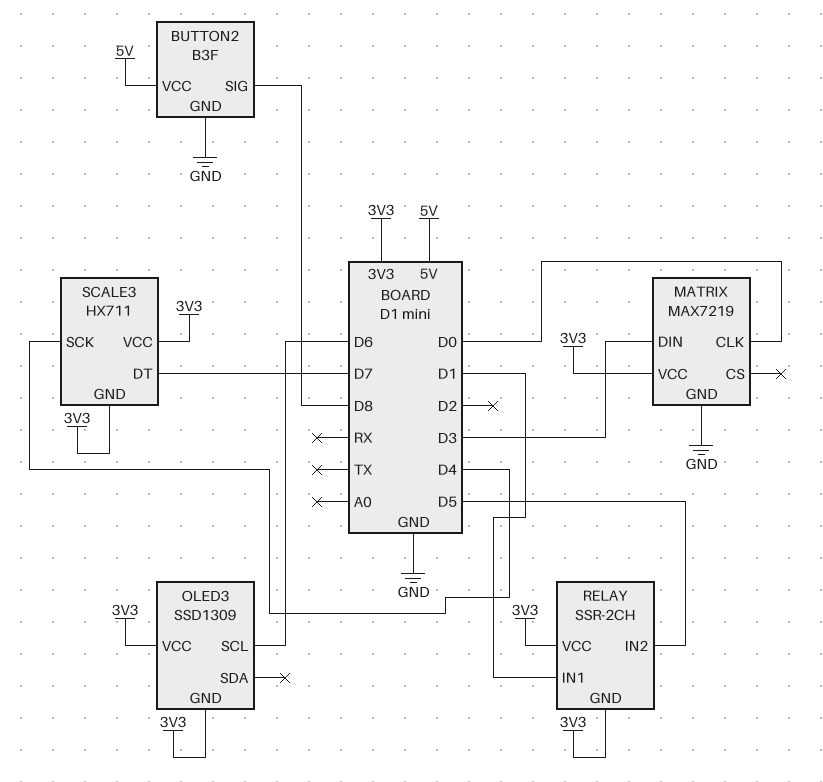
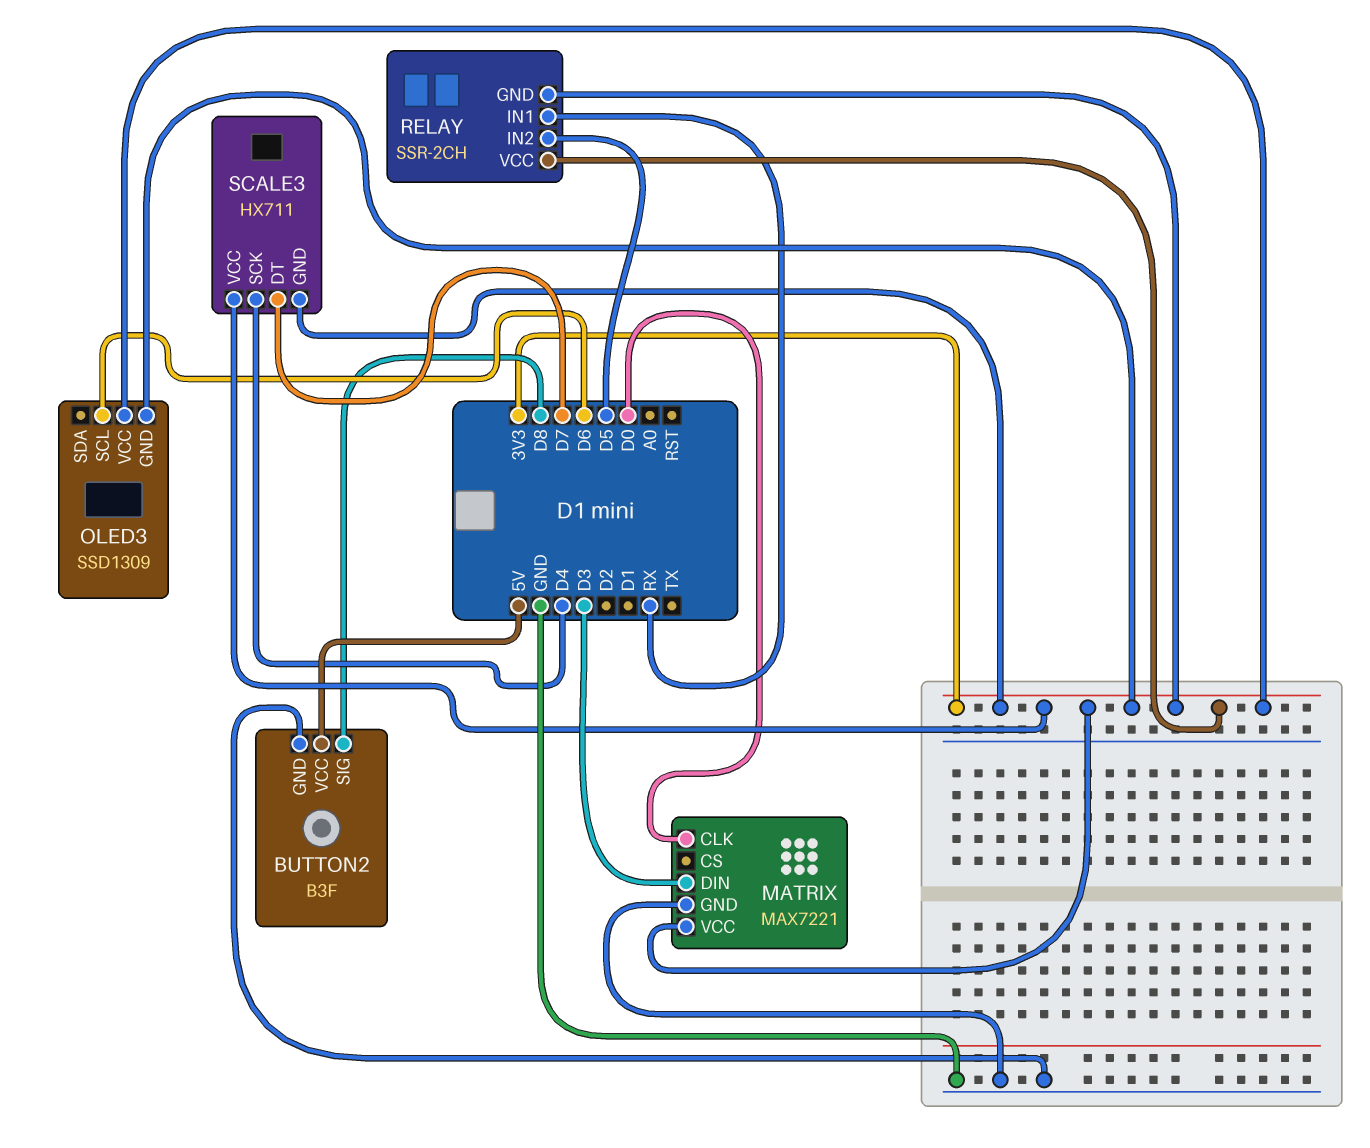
MATRIX: MAX7219 -> MAX7221
RELAY pin IN1: D1 -> RX

